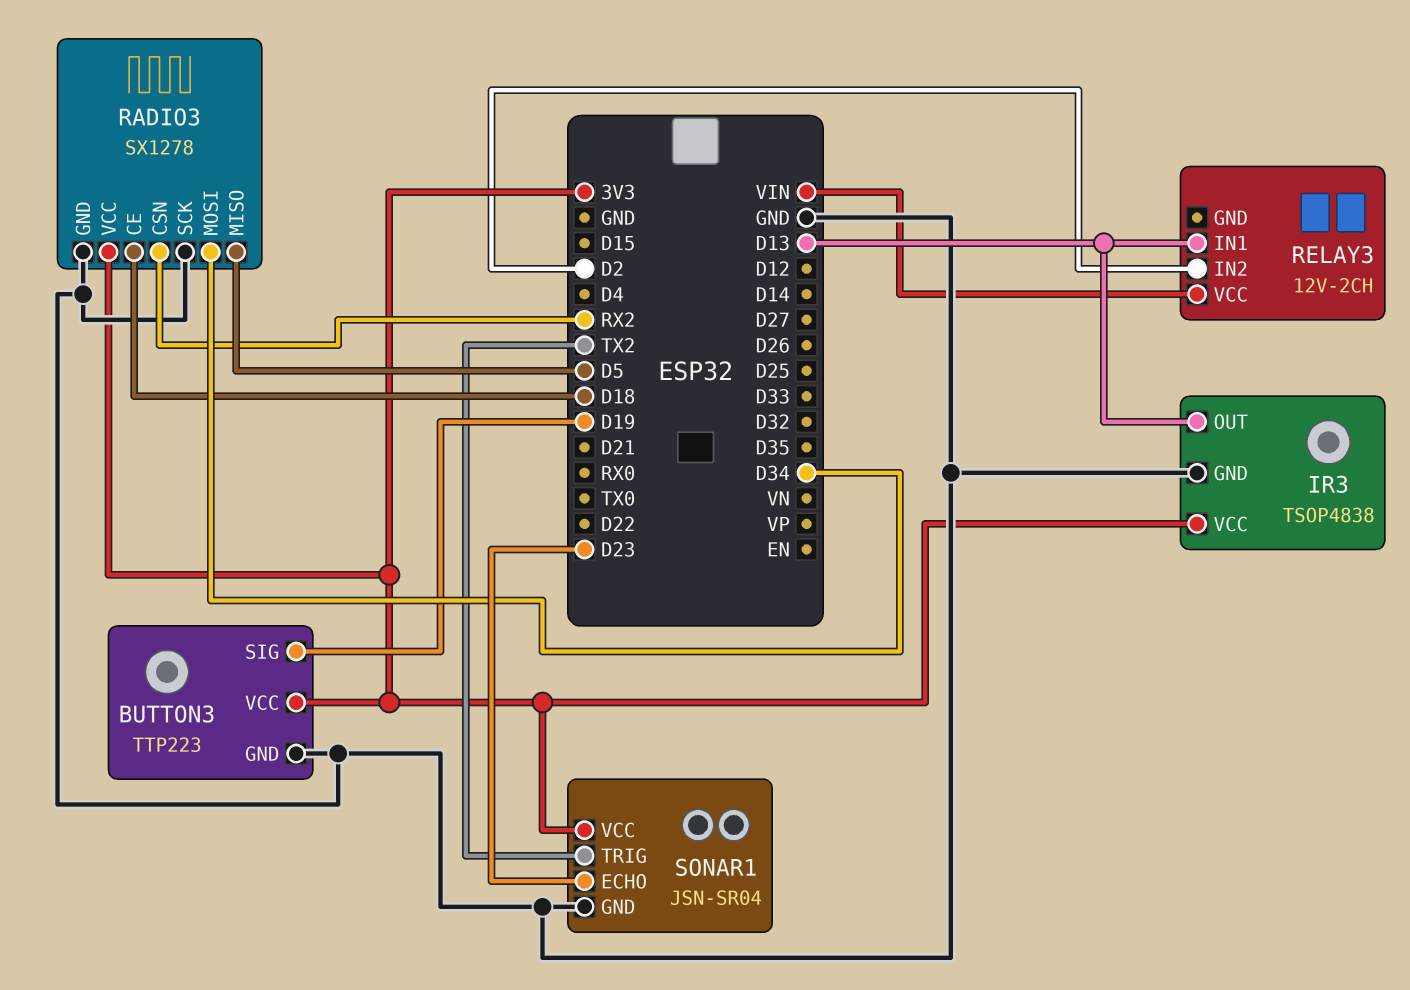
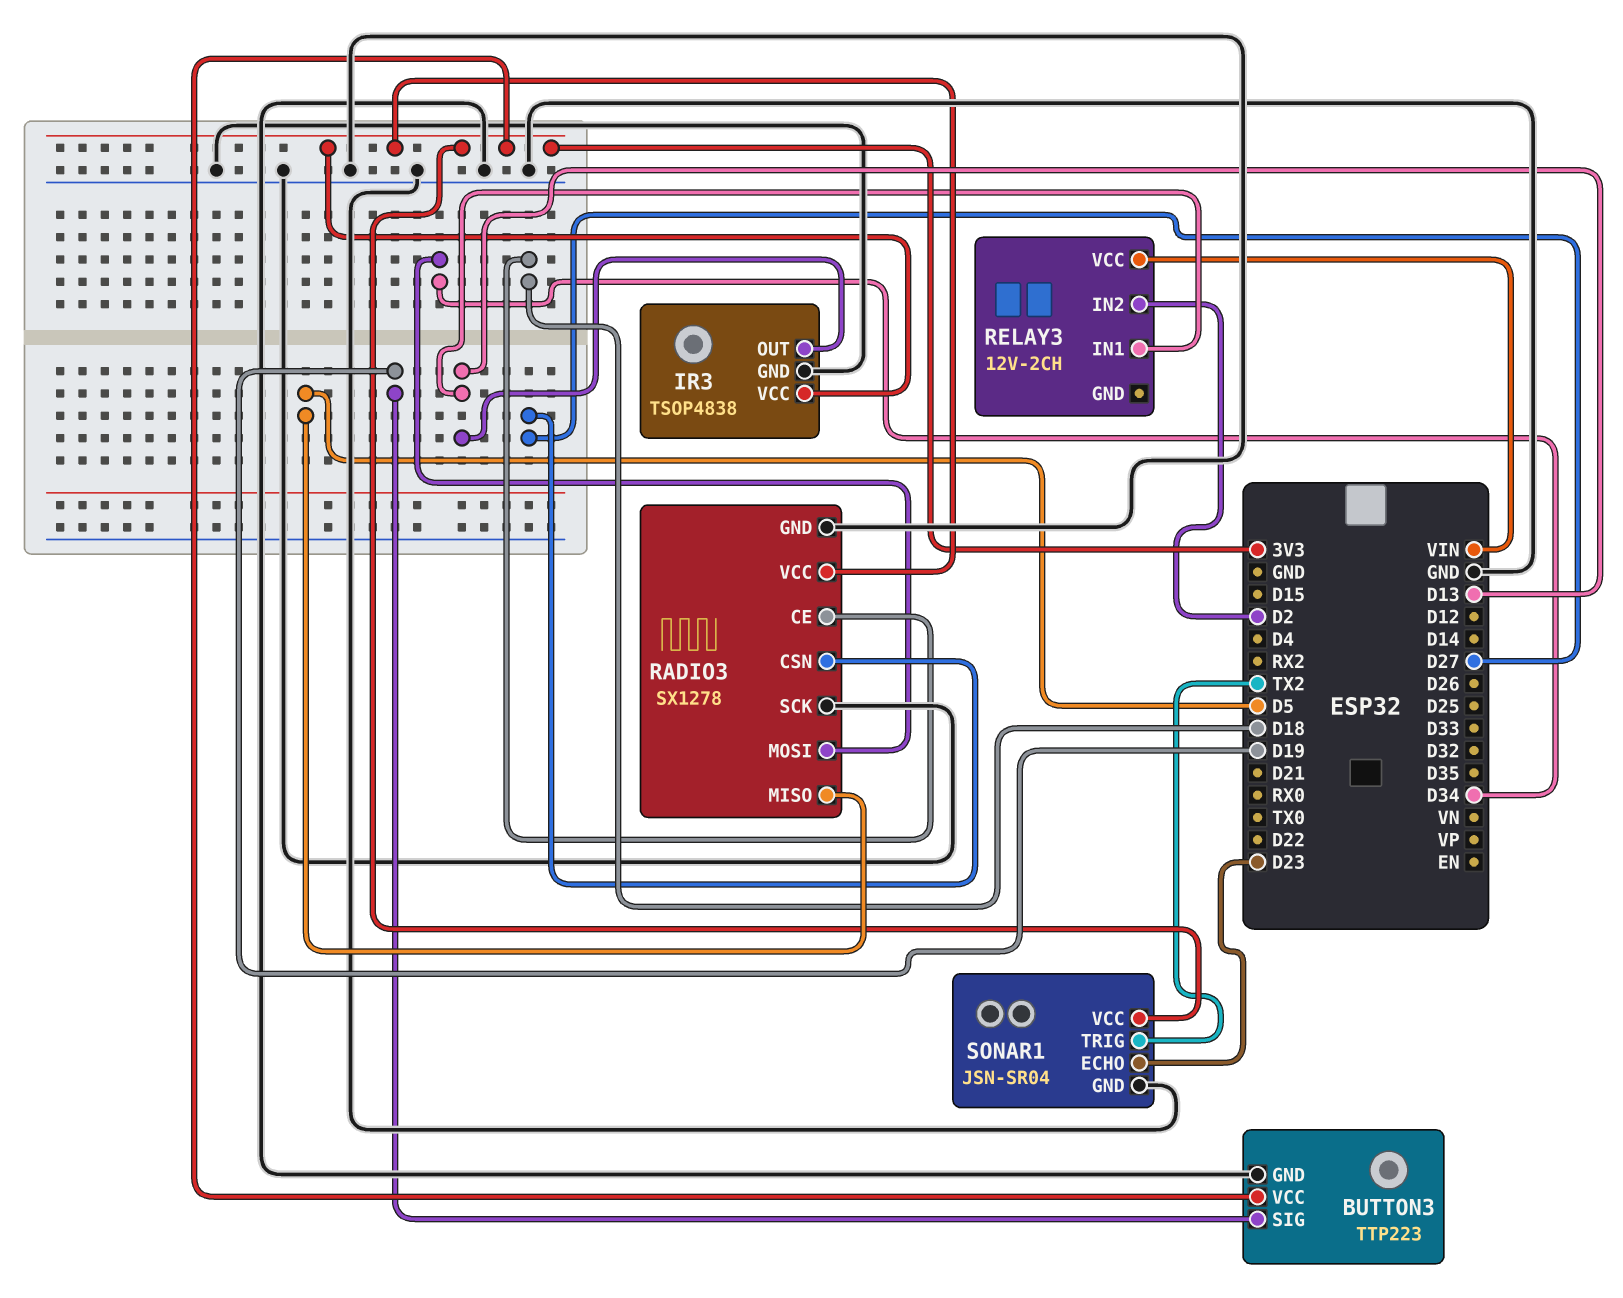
RADIO3 pin CSN: RX2 -> D27

